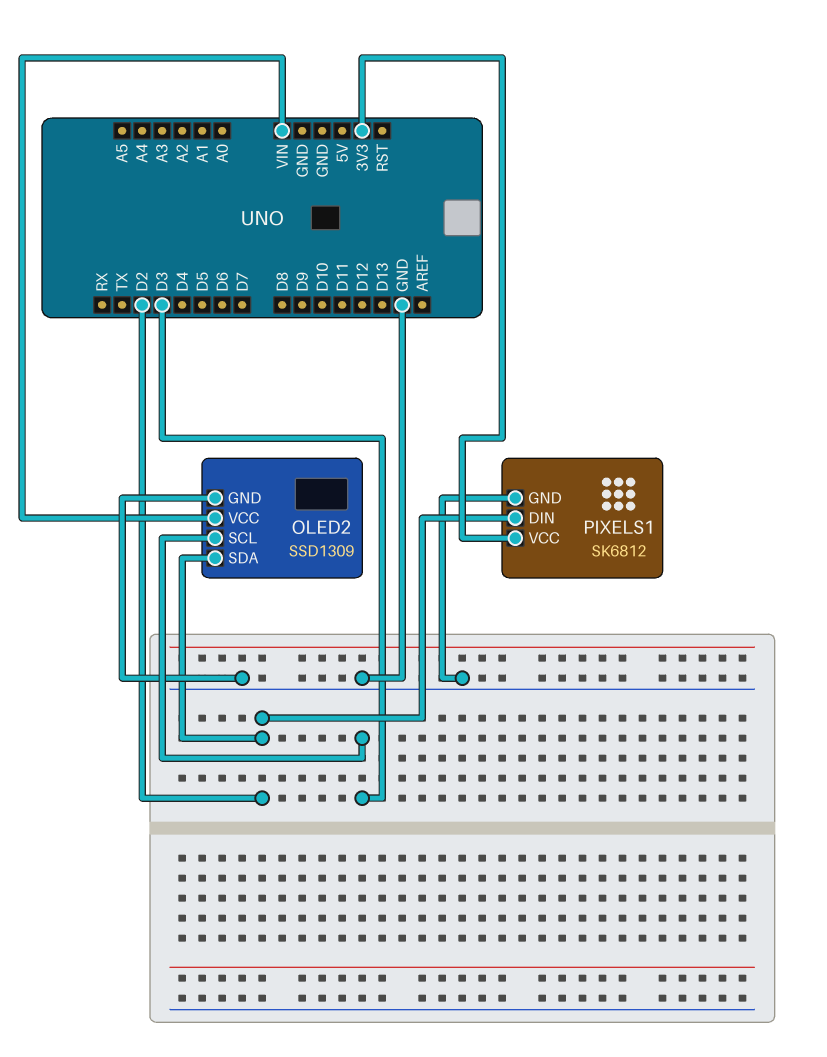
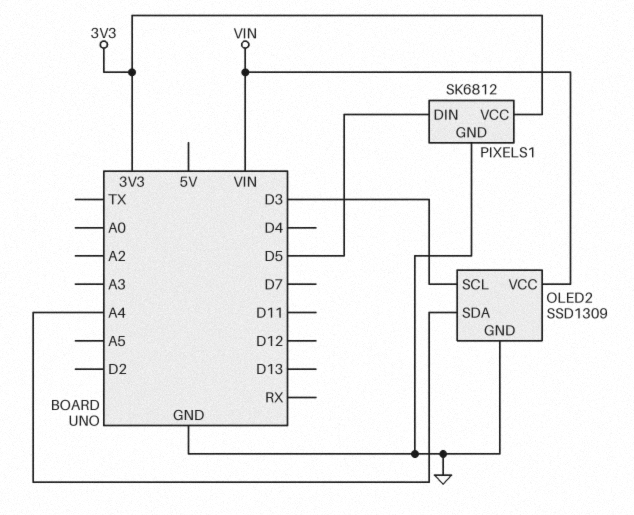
OLED2 pin SDA: D2 -> A4
PIXELS1 pin DIN: D2 -> D5

